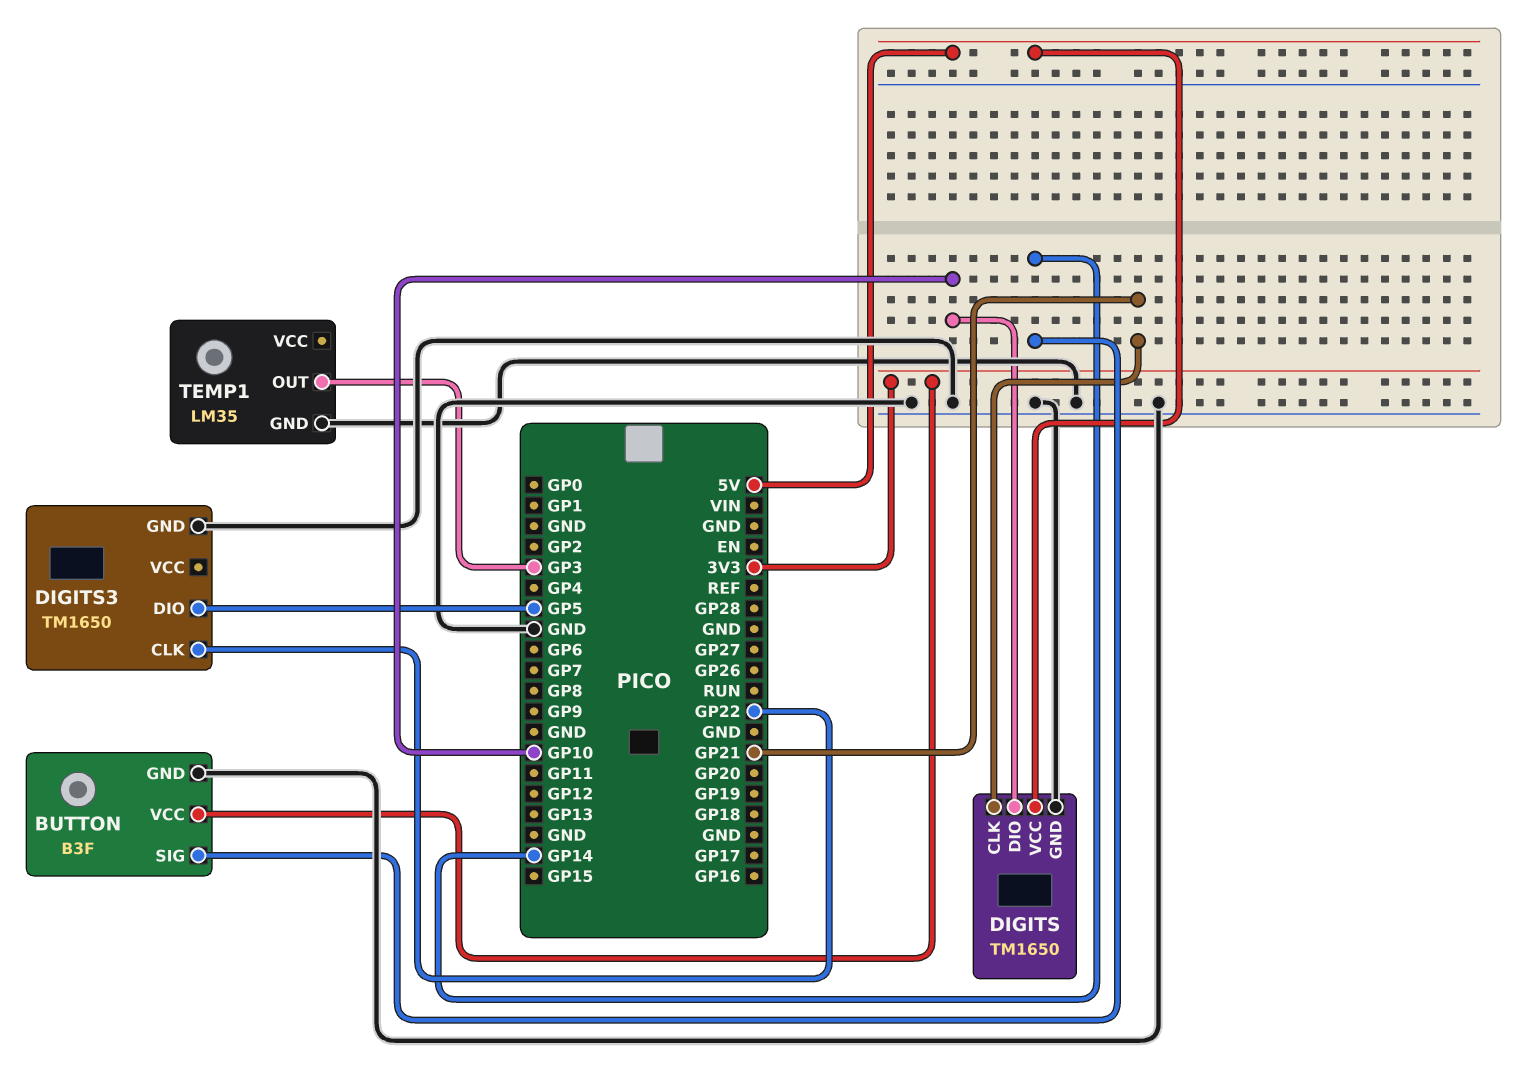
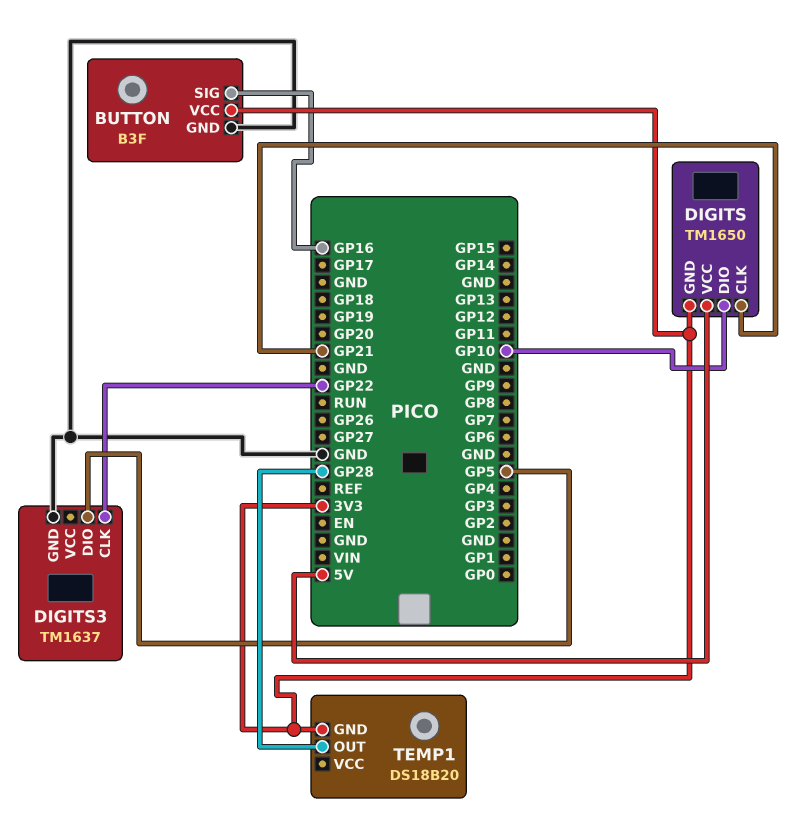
BUTTON pin SIG: GP14 -> GP16
DIGITS pin GND: GND -> 3V3
DIGITS3: TM1650 -> TM1637
TEMP1: LM35 -> DS18B20
TEMP1 pin GND: GND -> 3V3
TEMP1 pin OUT: GP3 -> GP28

